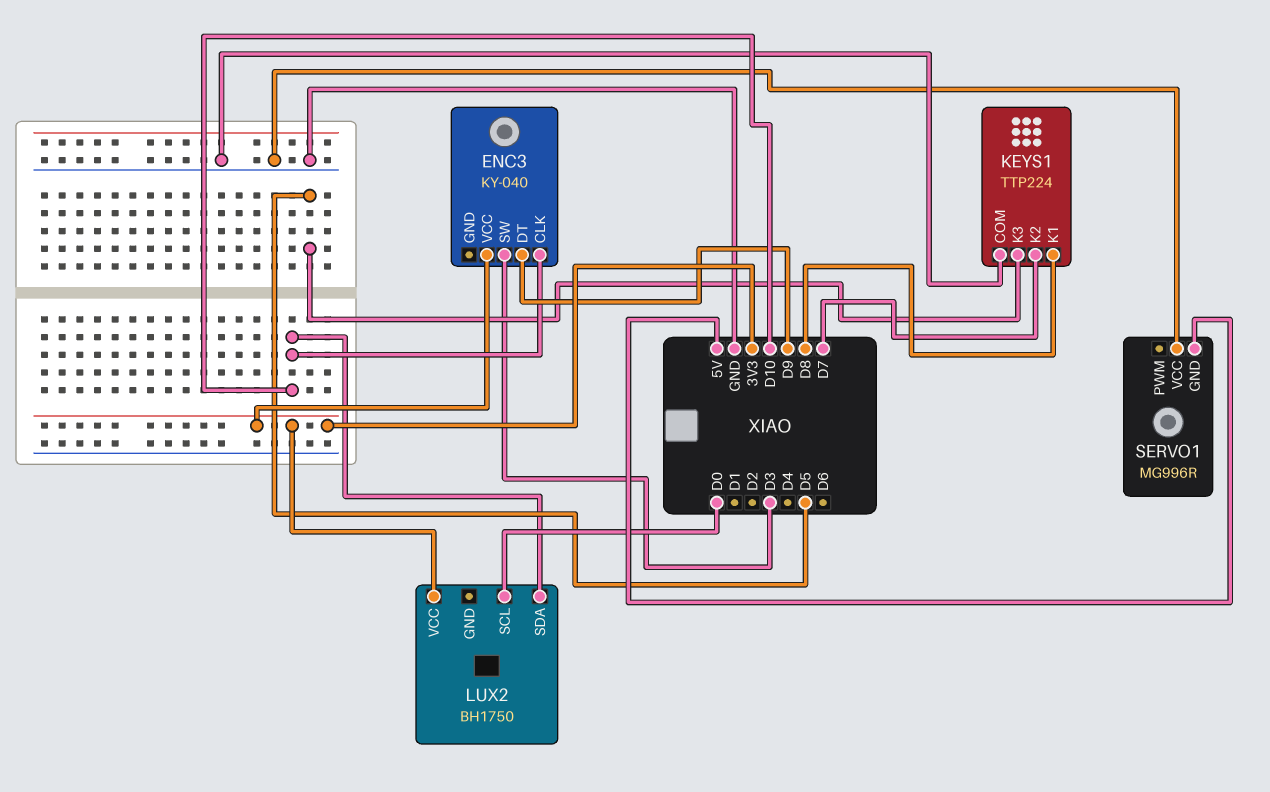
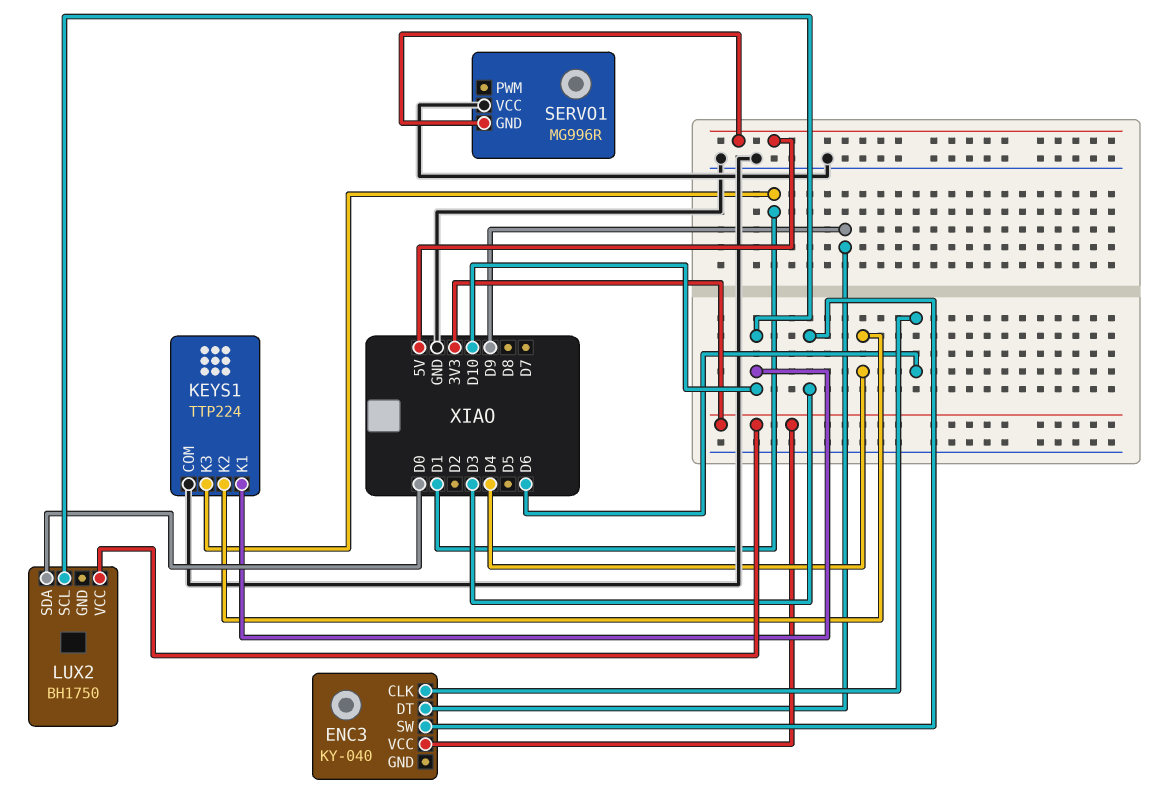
ENC3 pin CLK: D10 -> D6
KEYS1 pin K1: D8 -> D10
KEYS1 pin K2: D7 -> D4
KEYS1 pin K3: D5 -> D1
LUX2 pin SCL: D0 -> D10
LUX2 pin SDA: D10 -> D0

